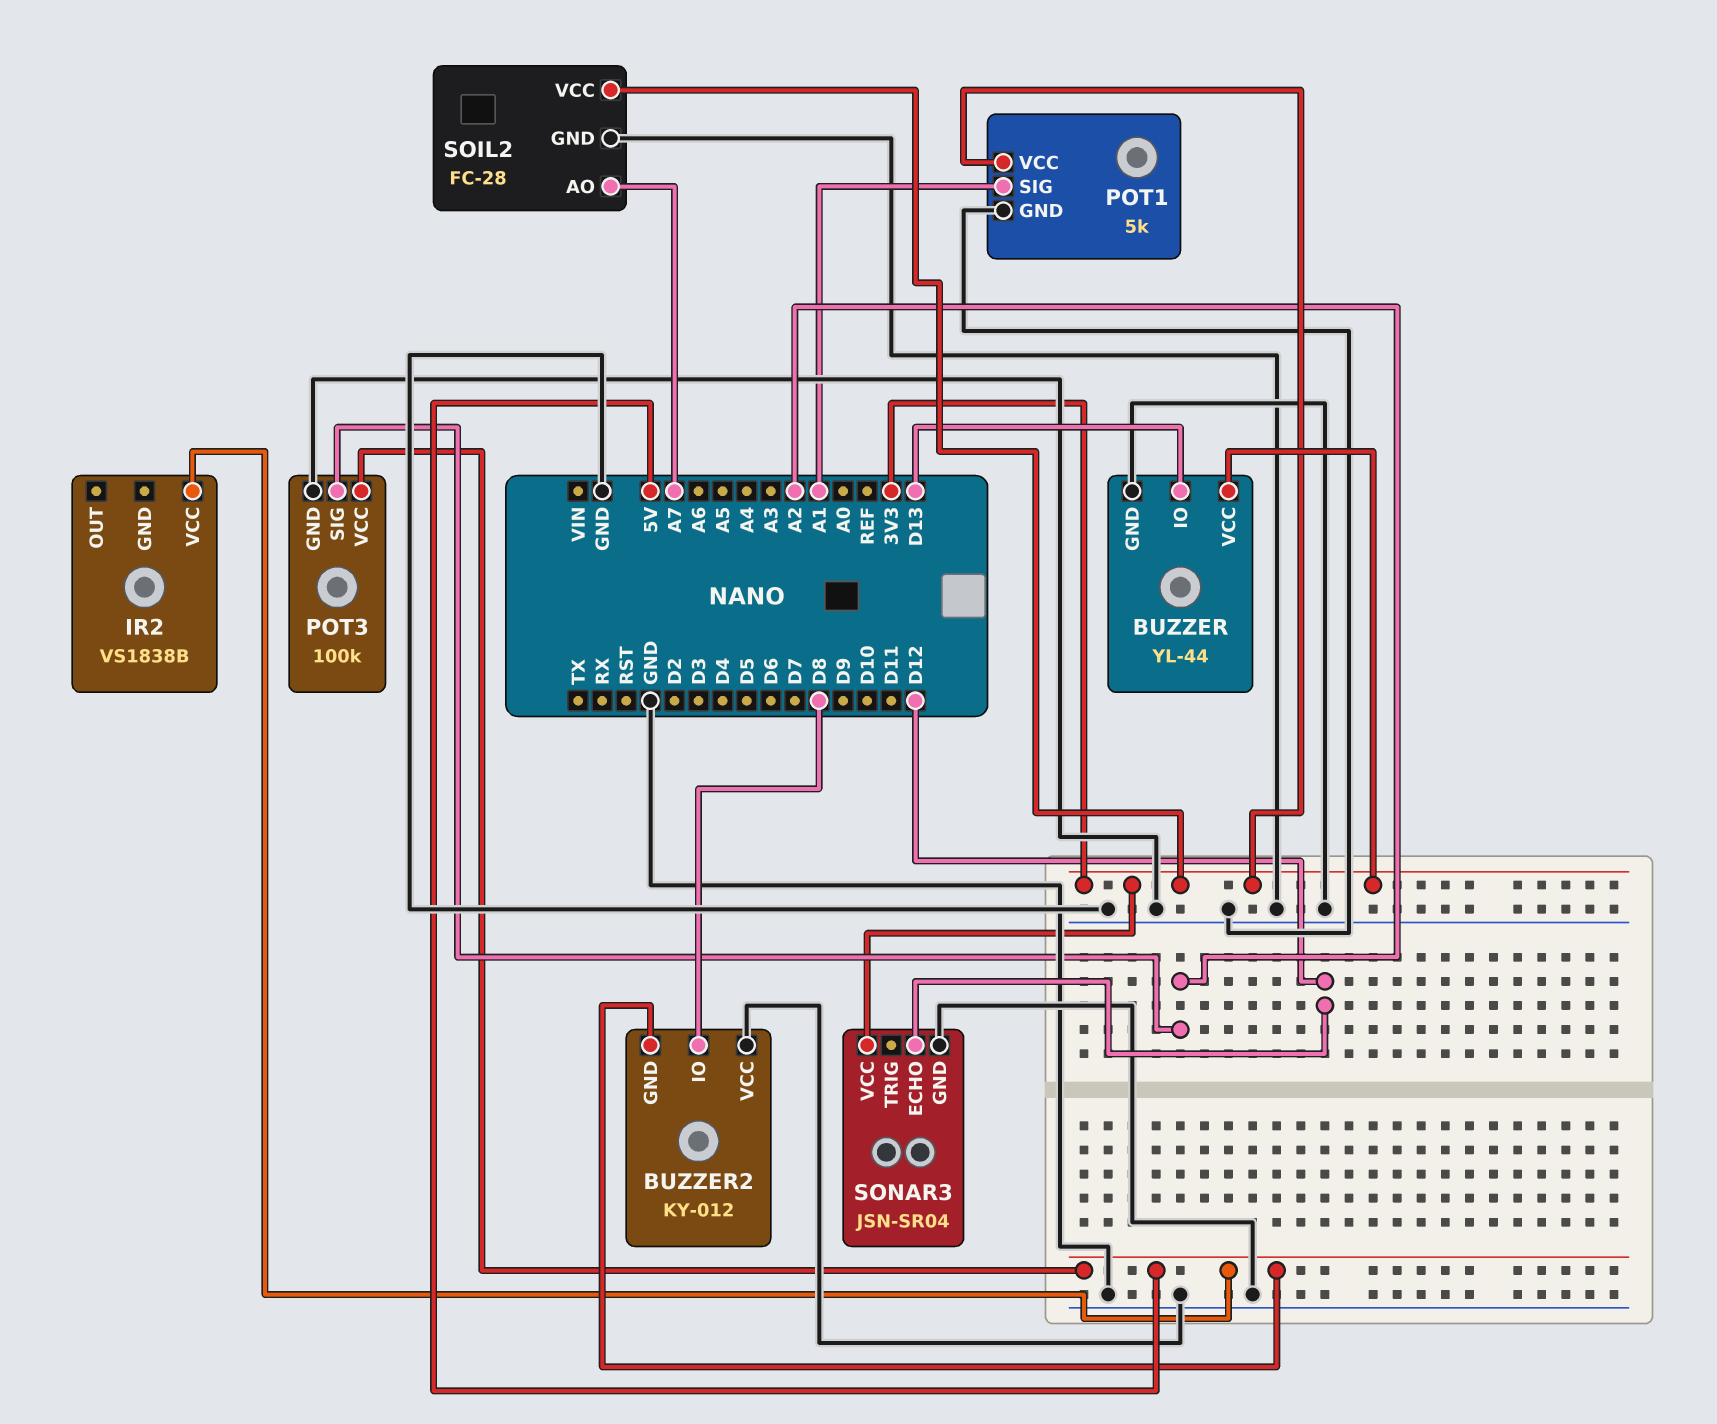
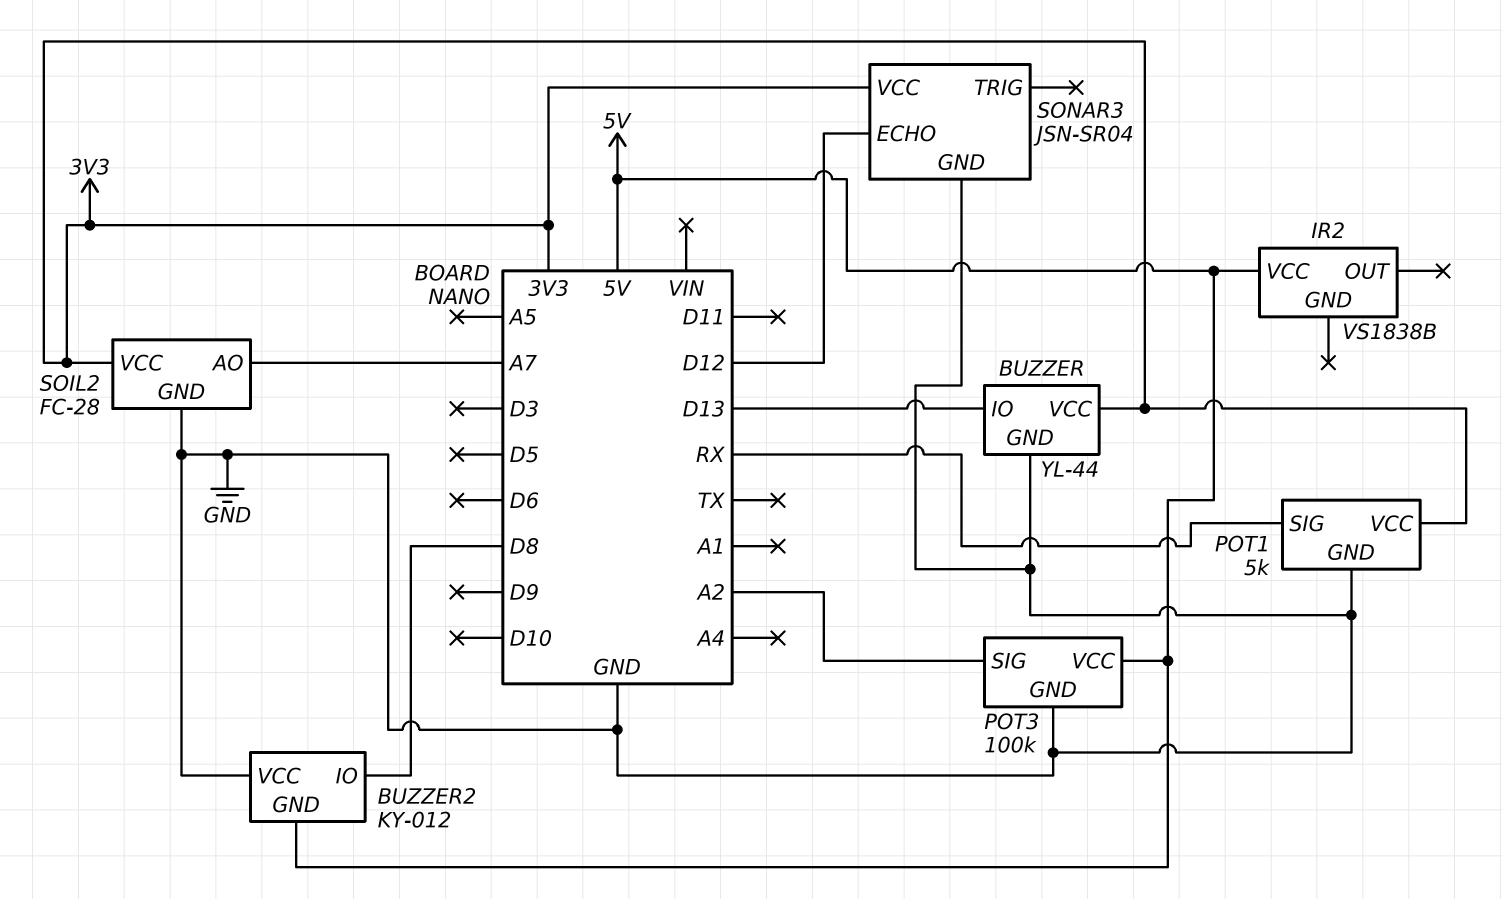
POT1 pin SIG: A1 -> RX

